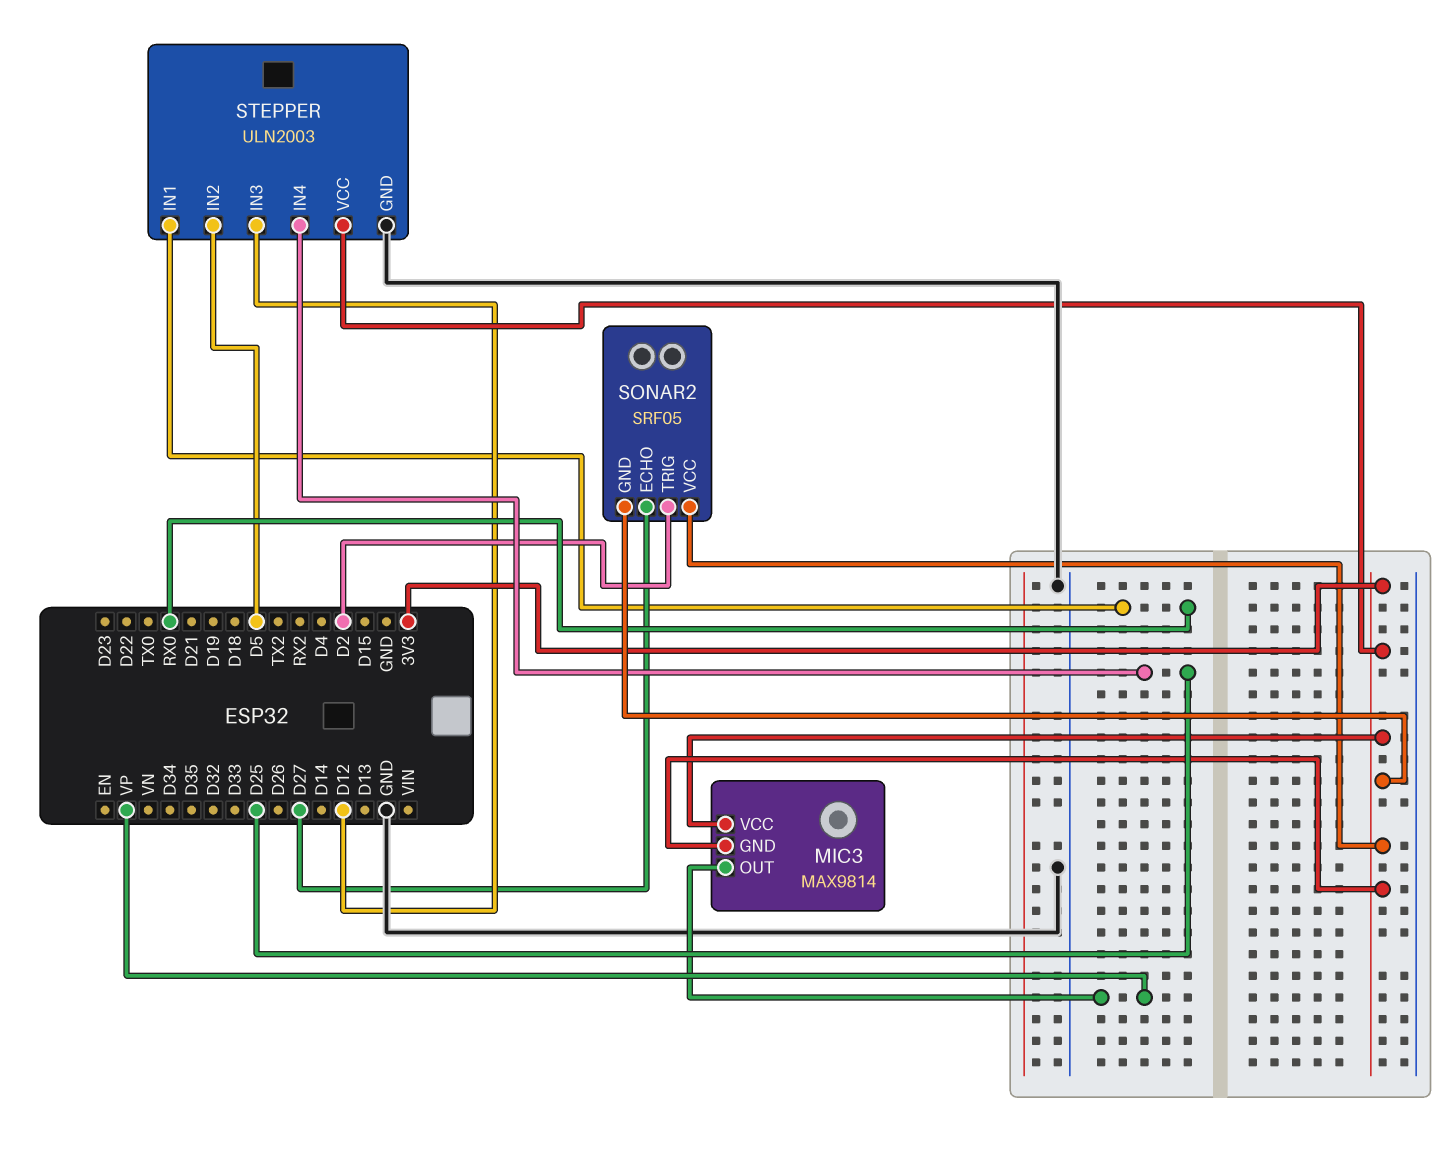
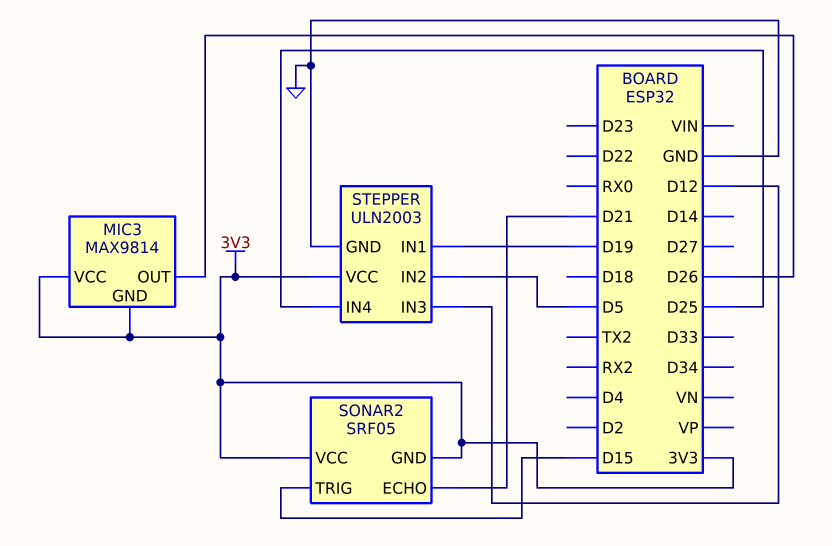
MIC3 pin OUT: VP -> D26
SONAR2 pin ECHO: D27 -> D21
SONAR2 pin TRIG: D2 -> D15
STEPPER pin IN1: RX0 -> D19

